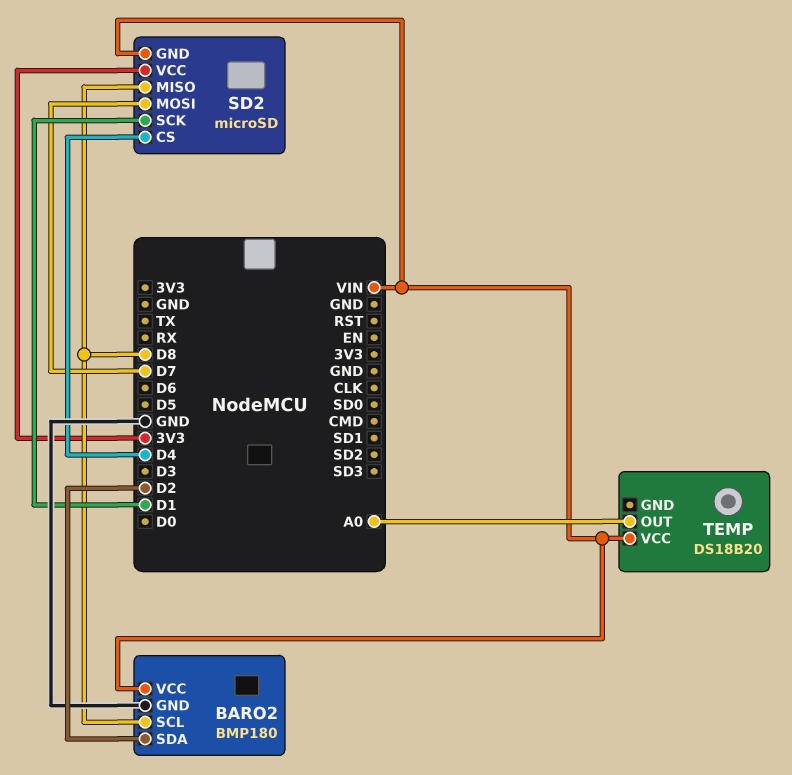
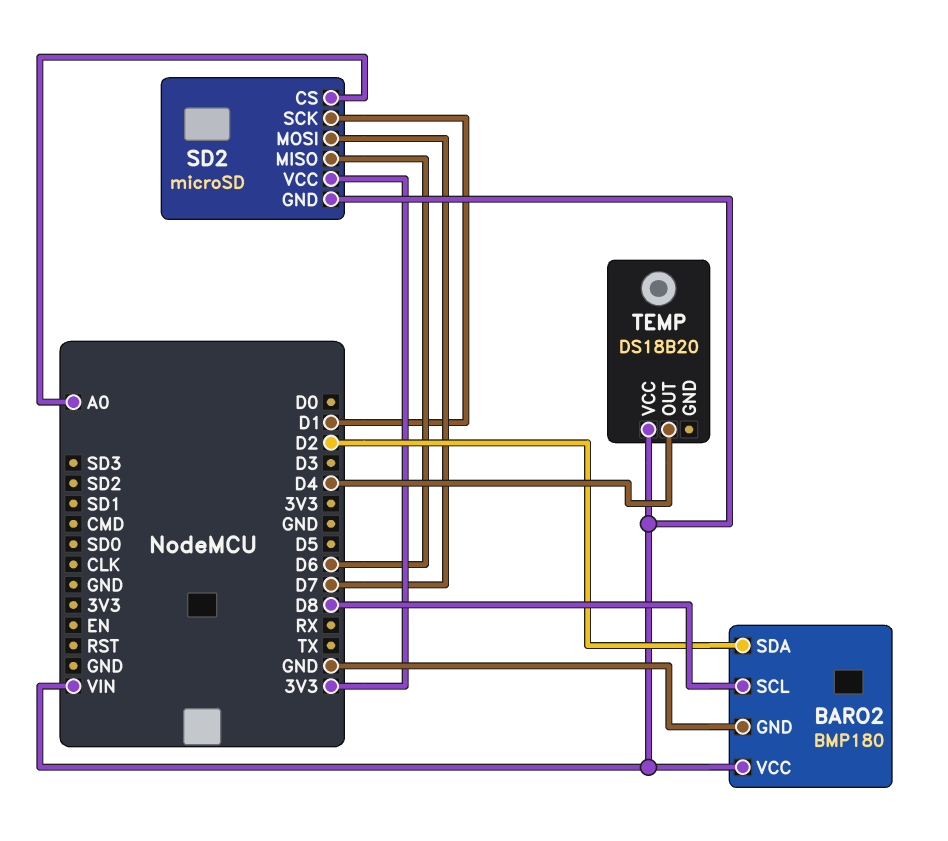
SD2 pin CS: D4 -> A0
SD2 pin MISO: D8 -> D6
TEMP pin OUT: A0 -> D4

